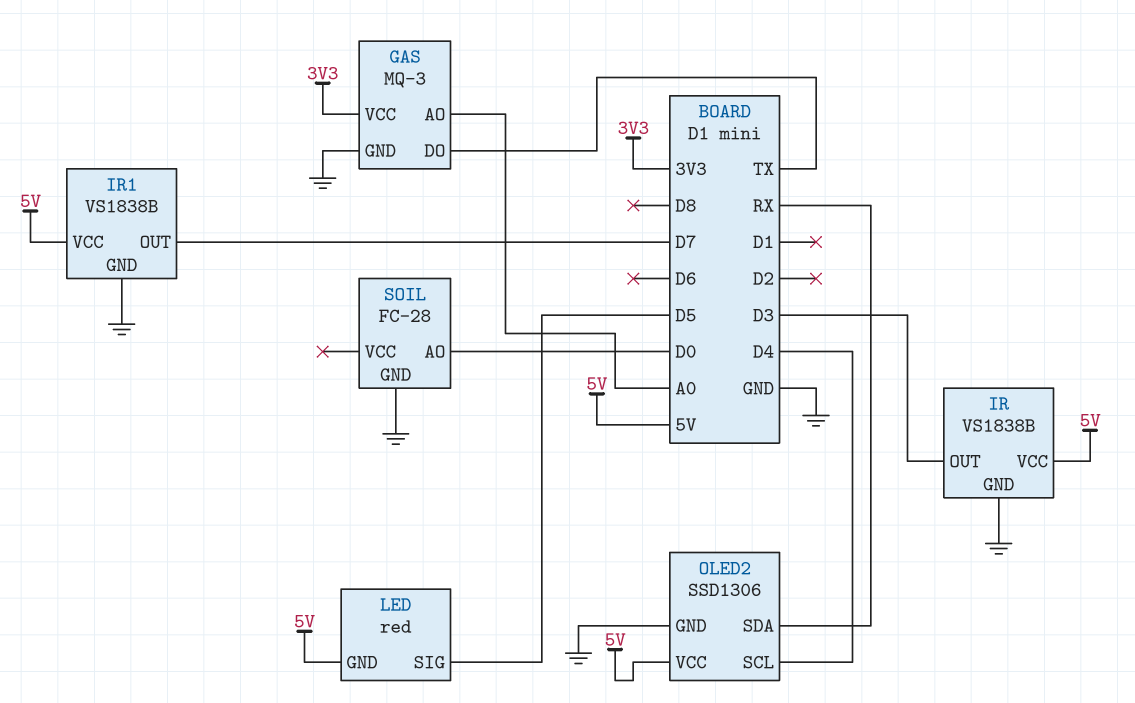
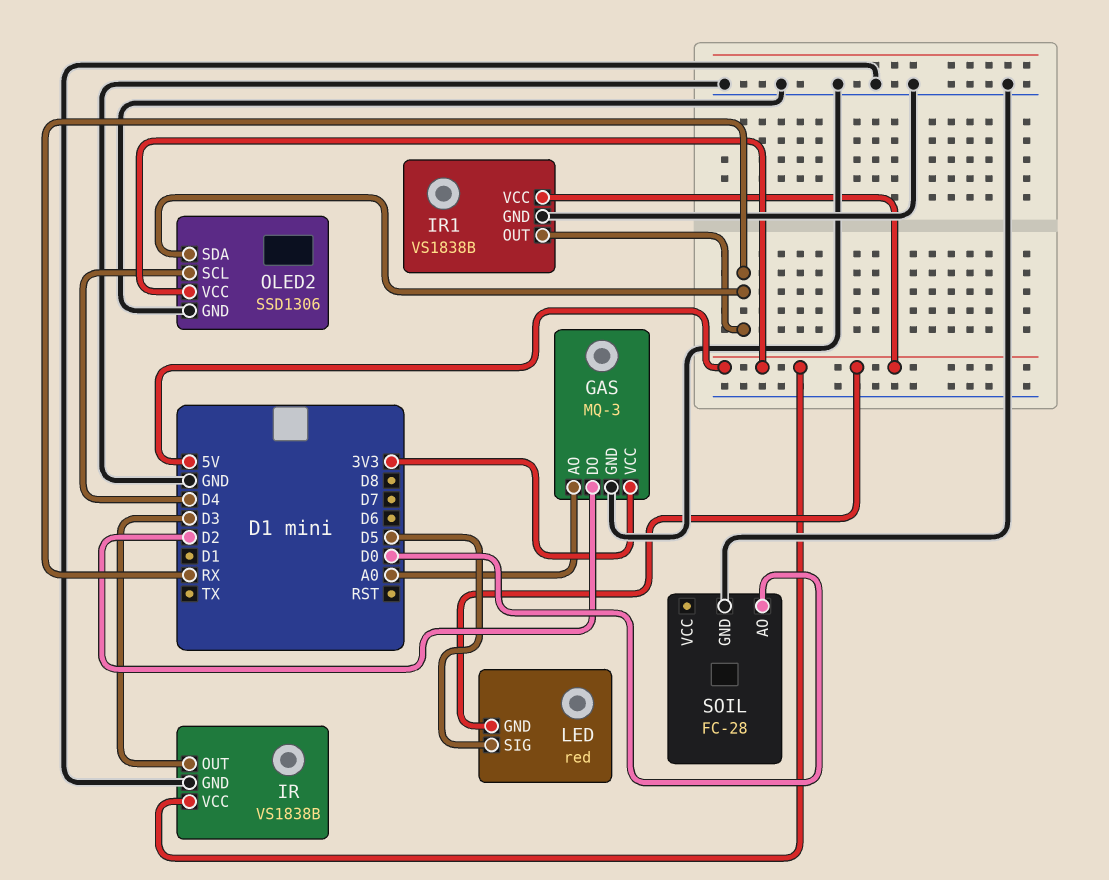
GAS pin DO: TX -> D2
IR1 pin OUT: D7 -> RX

